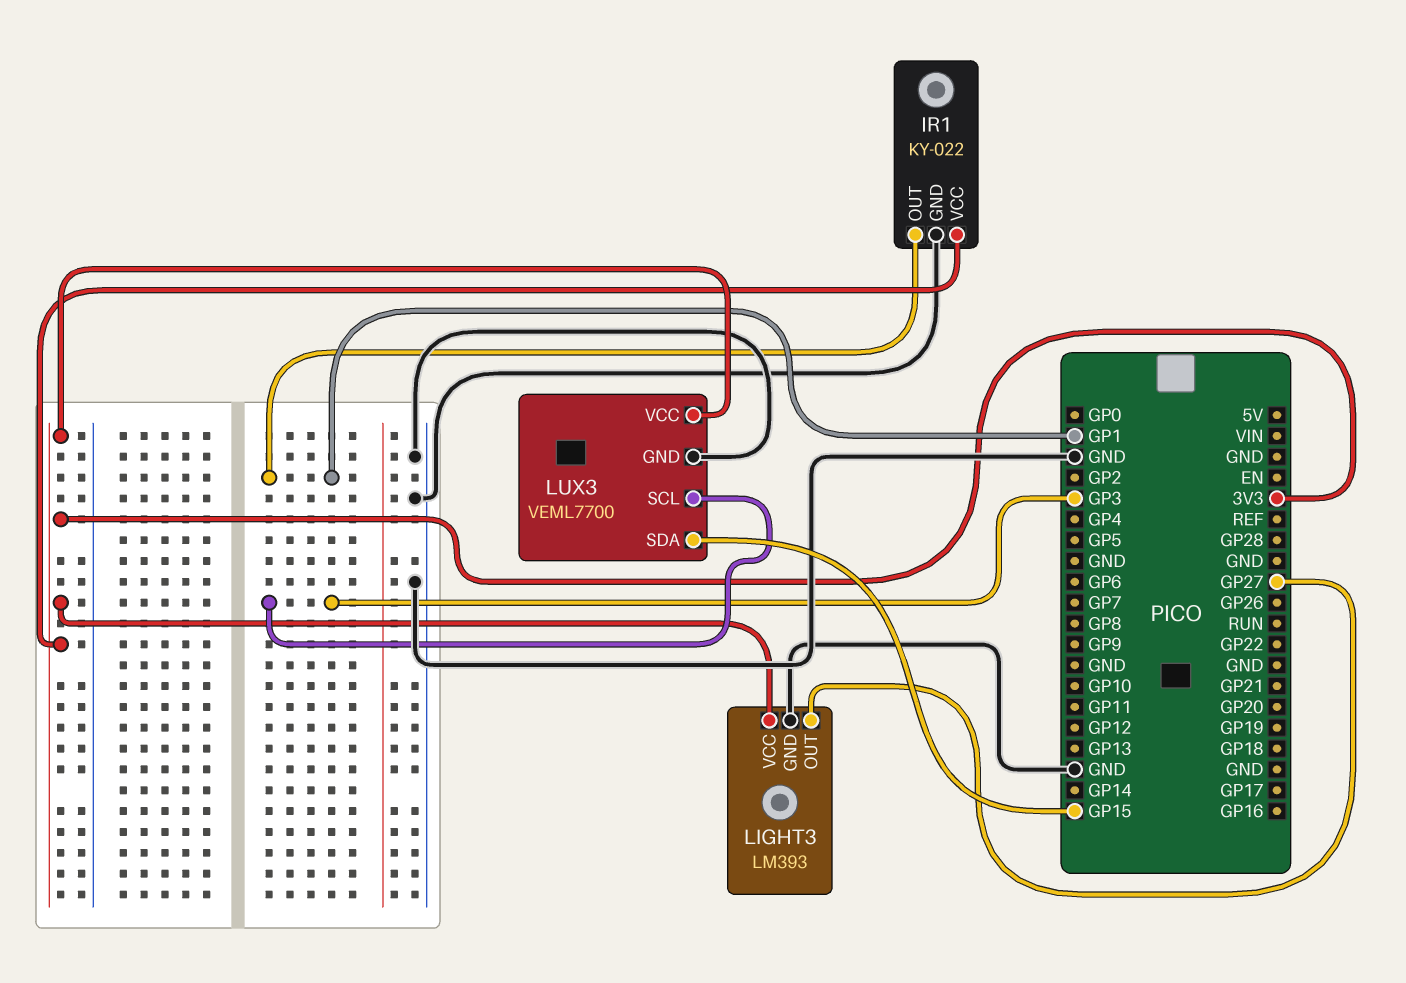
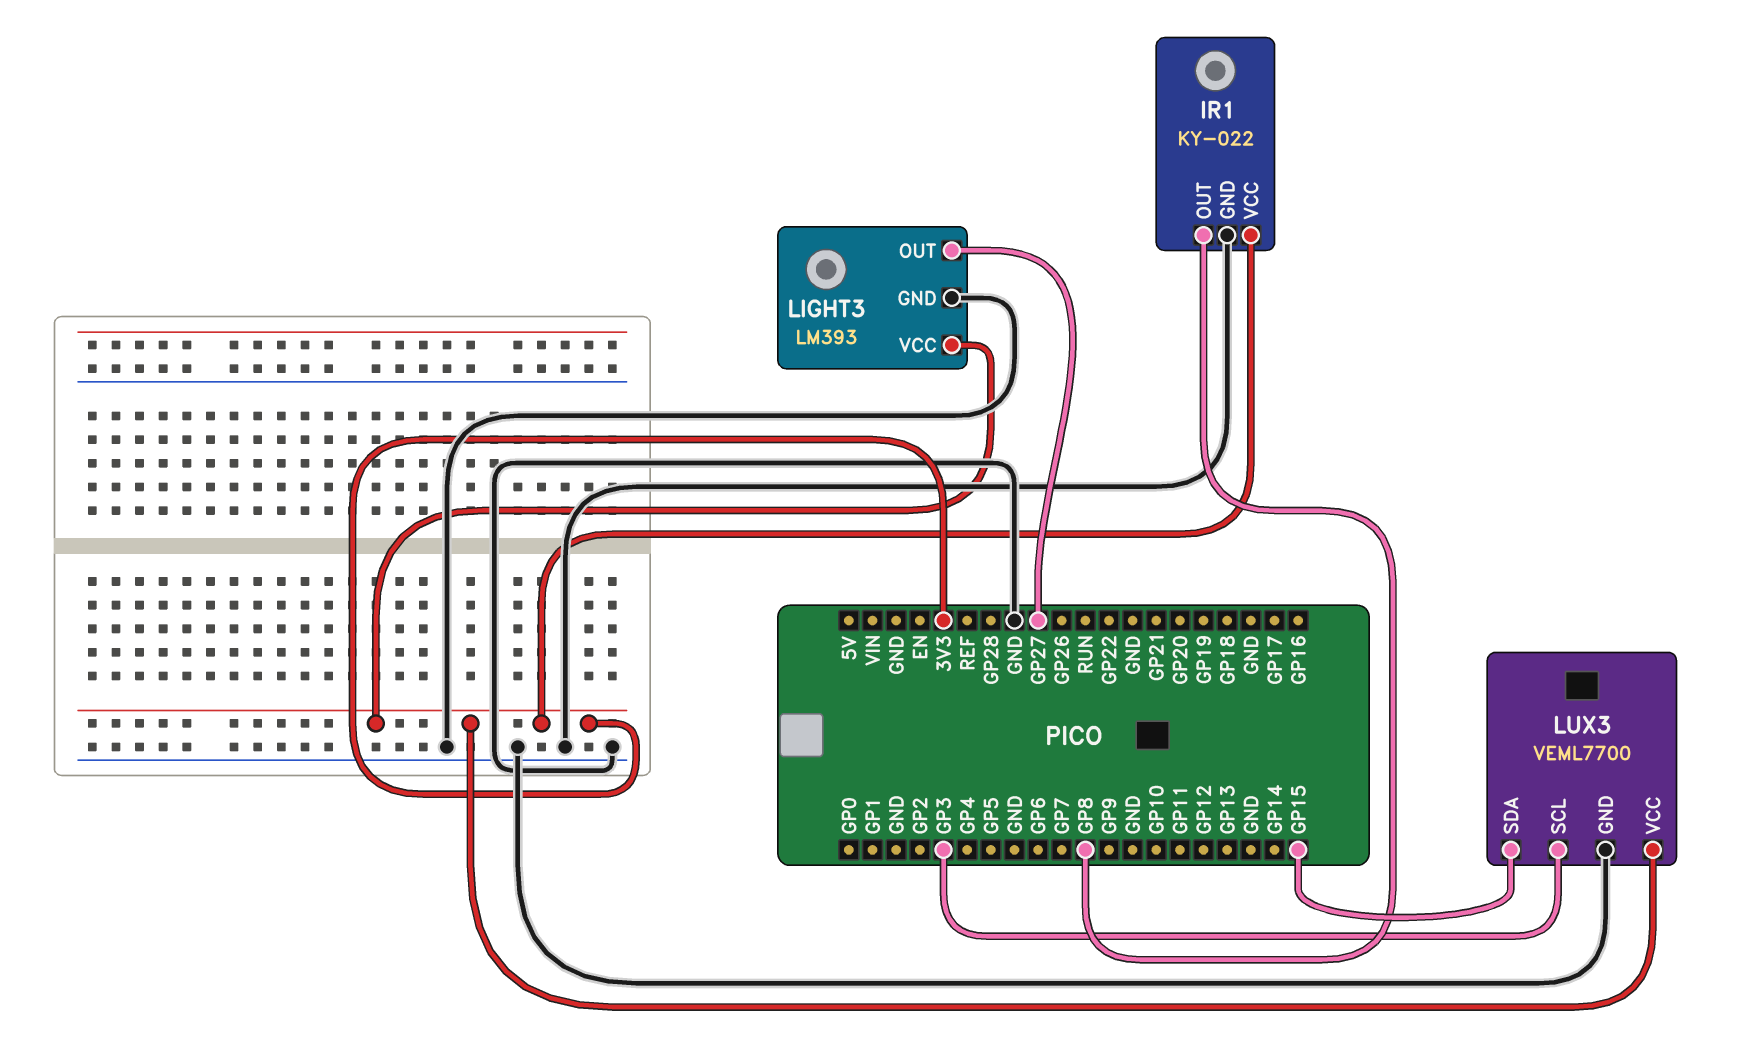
IR1 pin OUT: GP1 -> GP8

